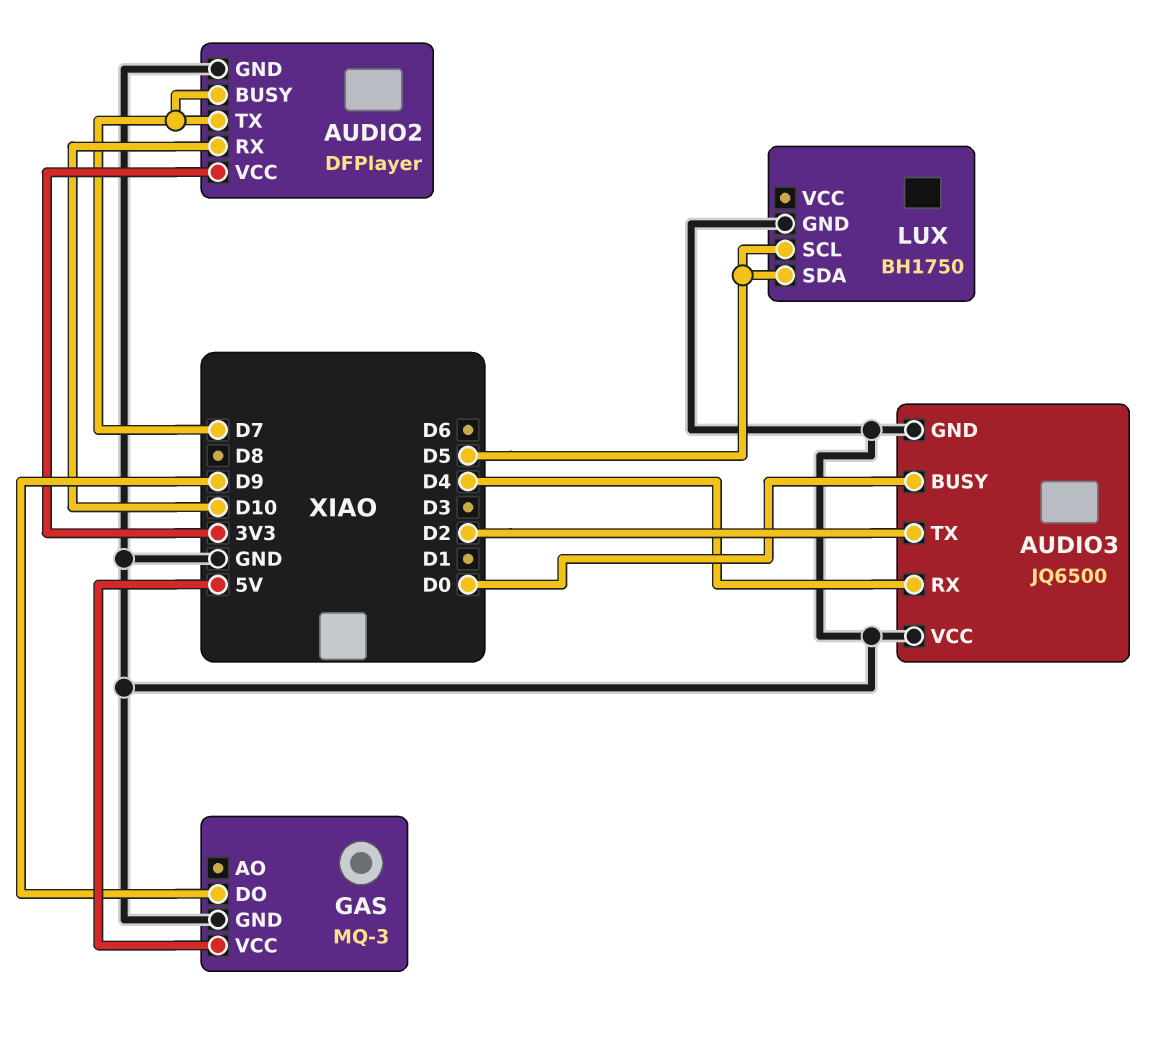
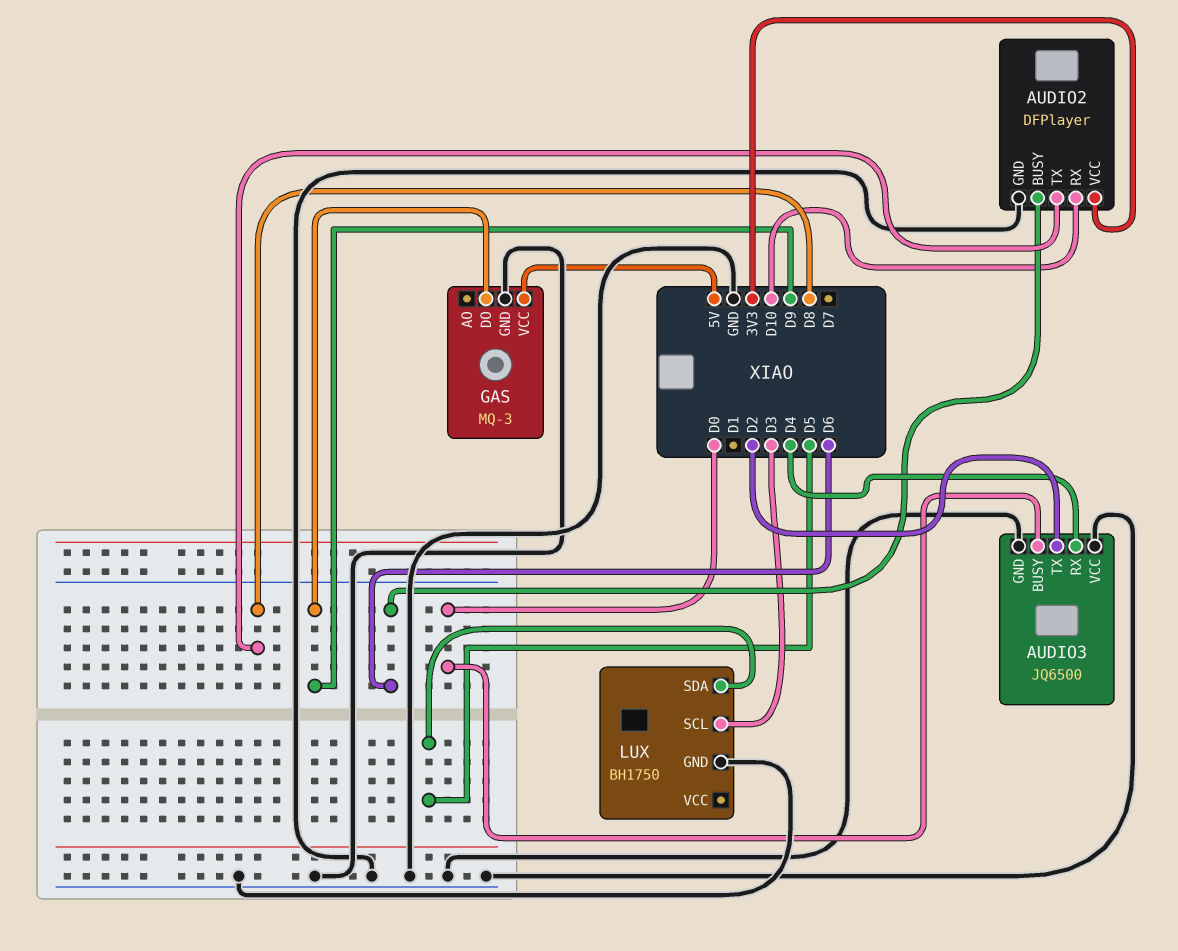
AUDIO2 pin BUSY: D7 -> D6
AUDIO2 pin TX: D7 -> D8
LUX pin SCL: D5 -> D3

